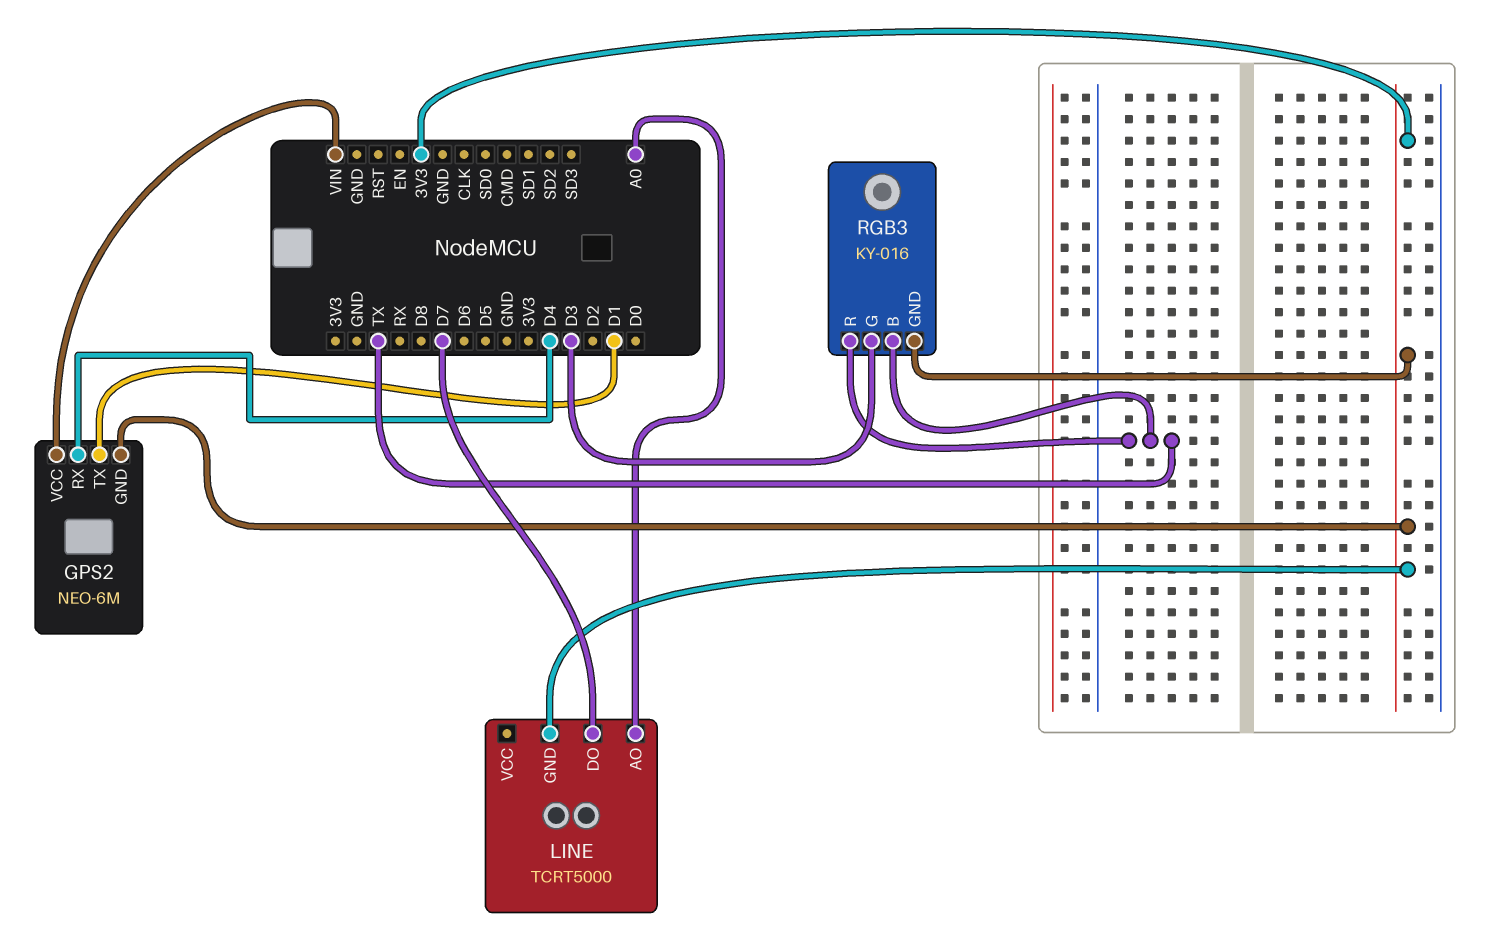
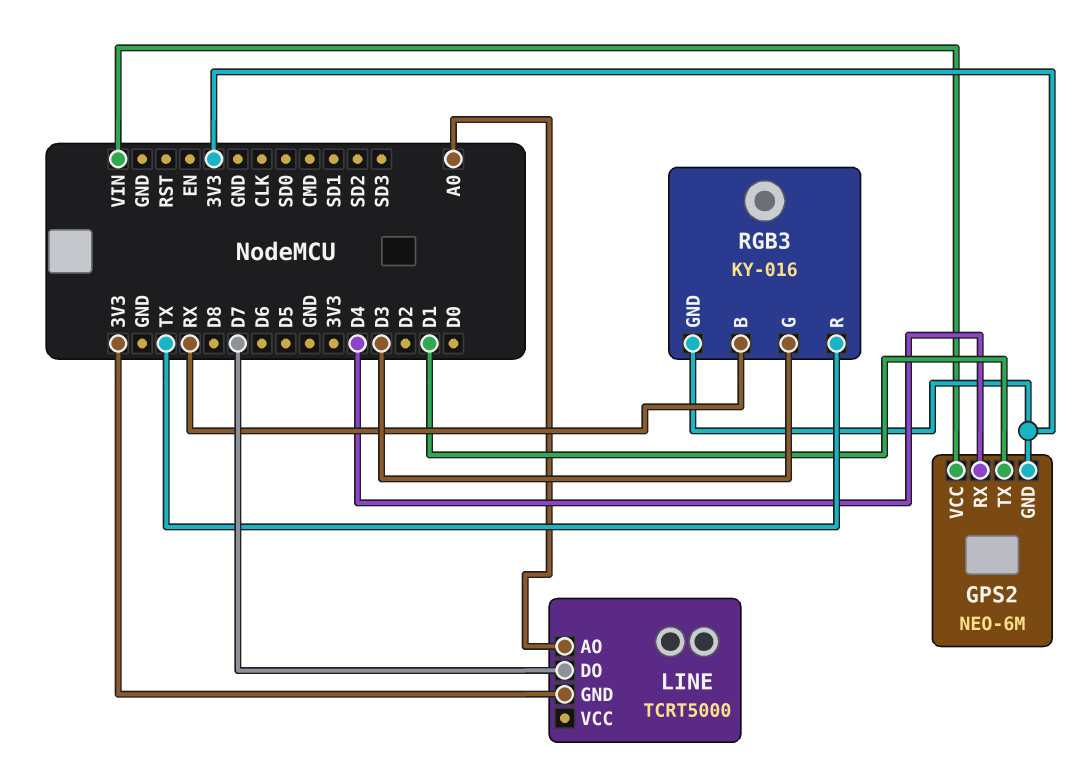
RGB3 pin B: TX -> RX

